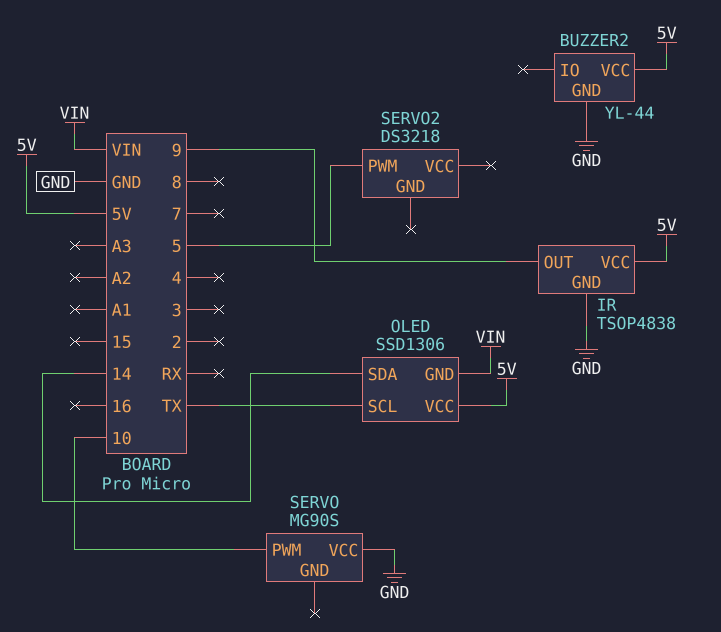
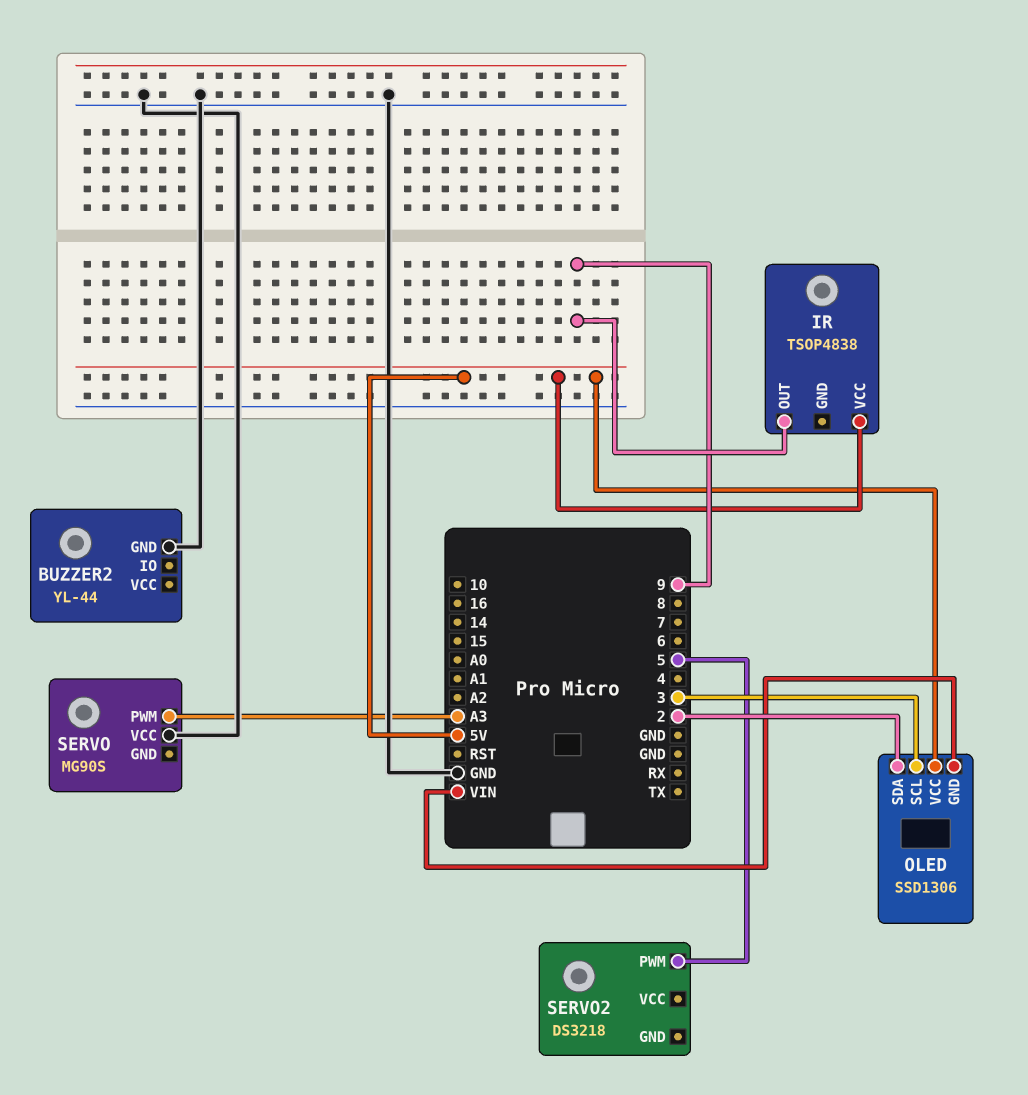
BUZZER2 pin VCC: 5V -> none
IR pin GND: GND -> none
OLED pin SCL: TX -> 3
OLED pin SDA: 14 -> 2
SERVO pin PWM: 10 -> A3

